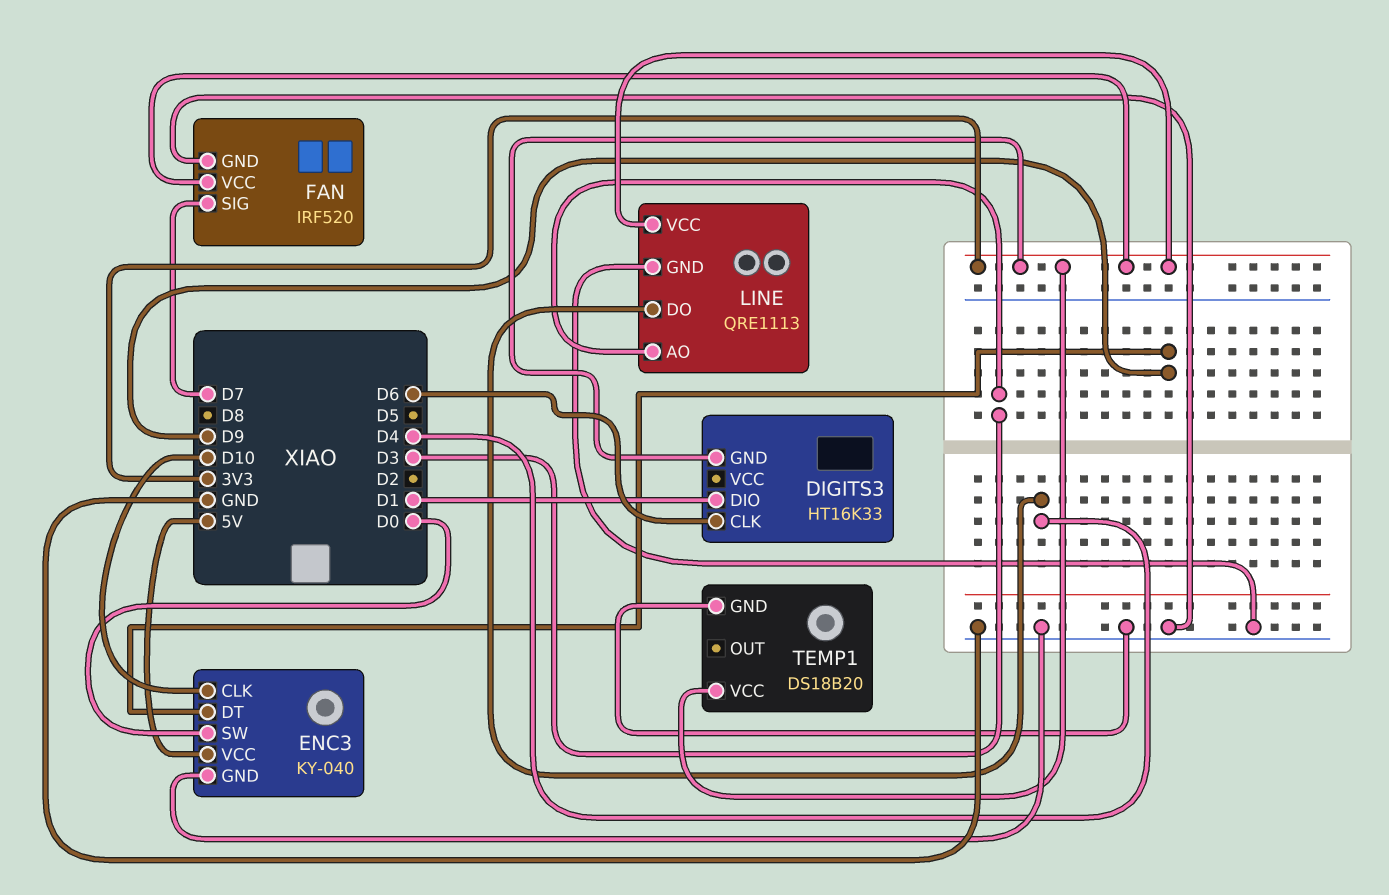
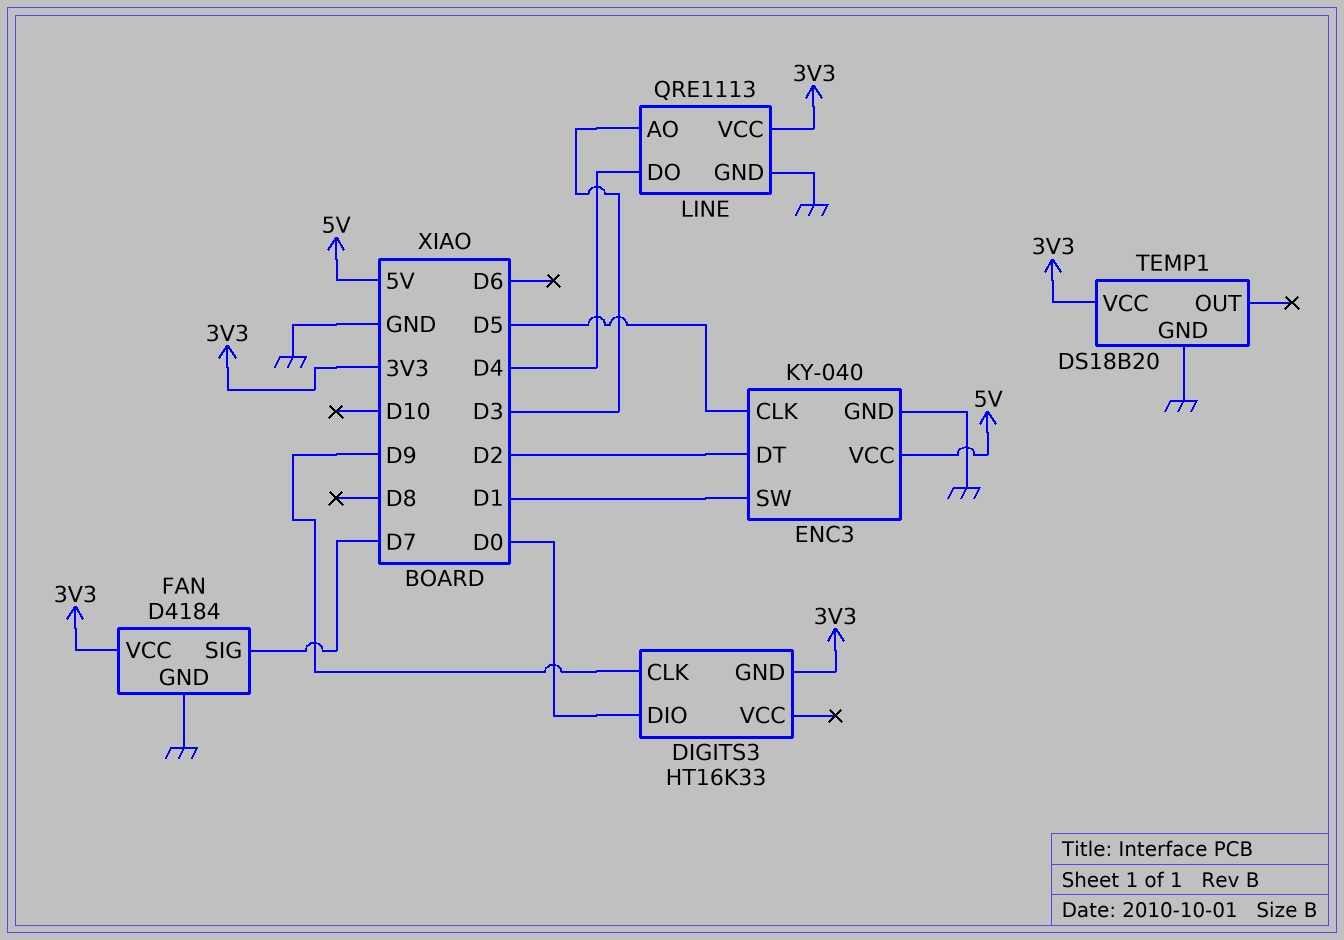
DIGITS3 pin CLK: D6 -> D9
DIGITS3 pin DIO: D1 -> D0
ENC3 pin CLK: D10 -> D5
ENC3 pin DT: D9 -> D2
ENC3 pin SW: D0 -> D1
FAN: IRF520 -> D4184

